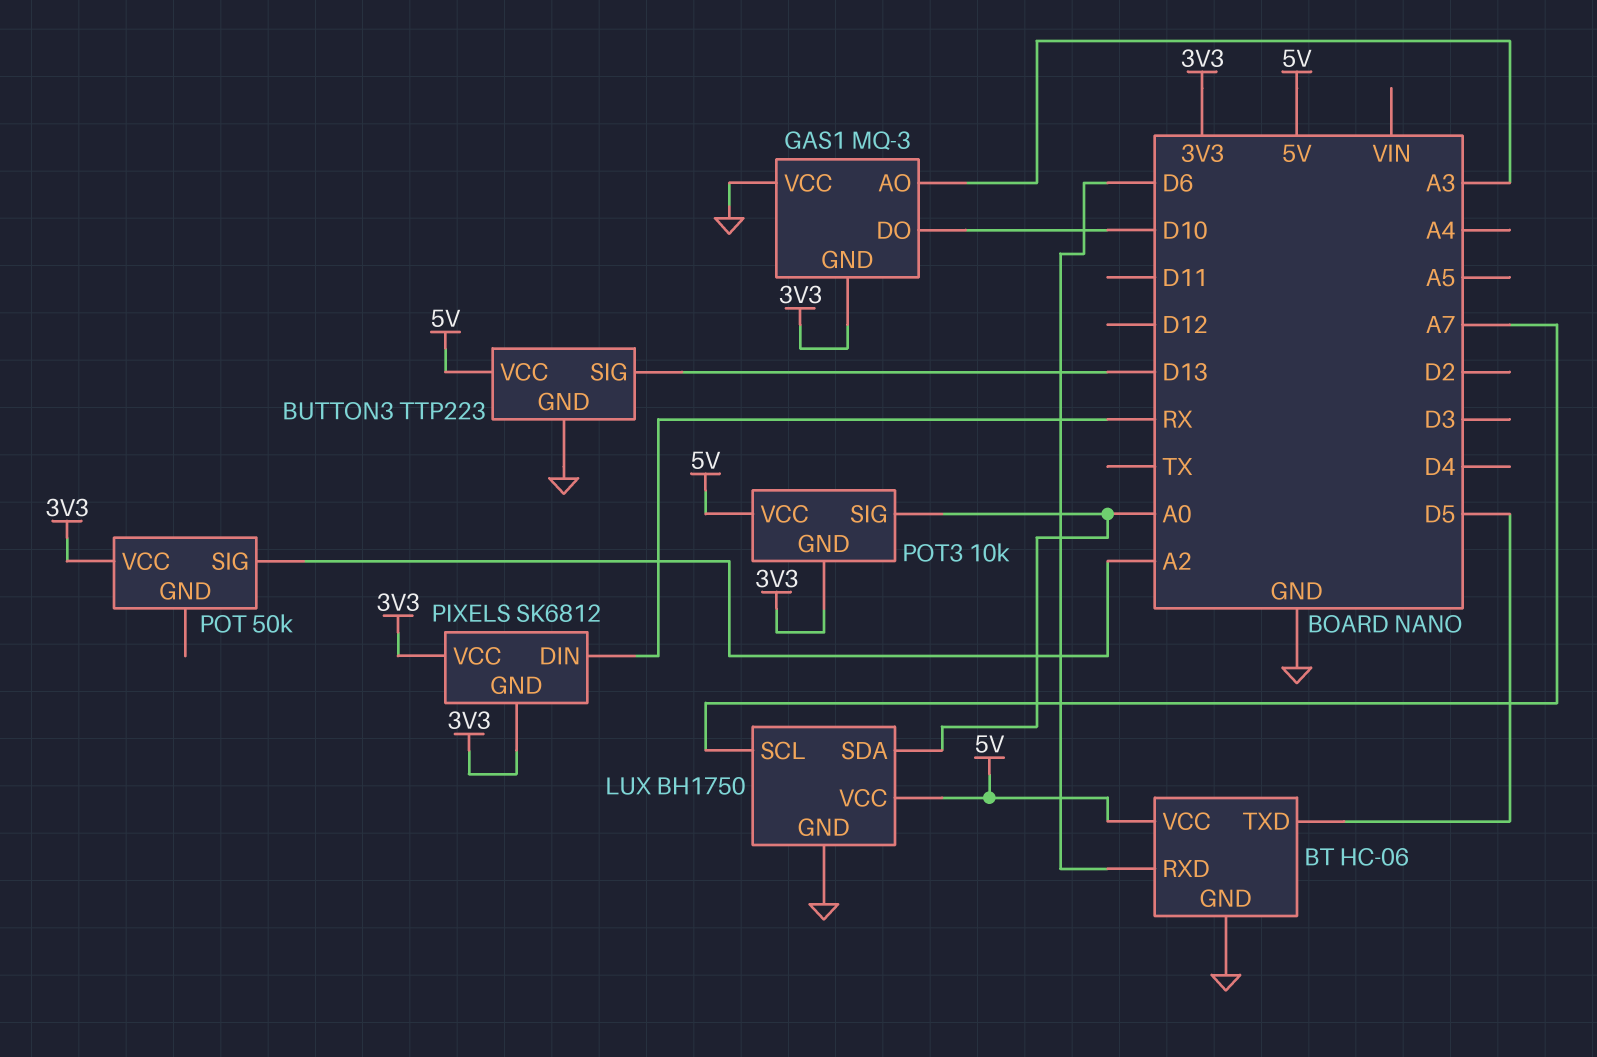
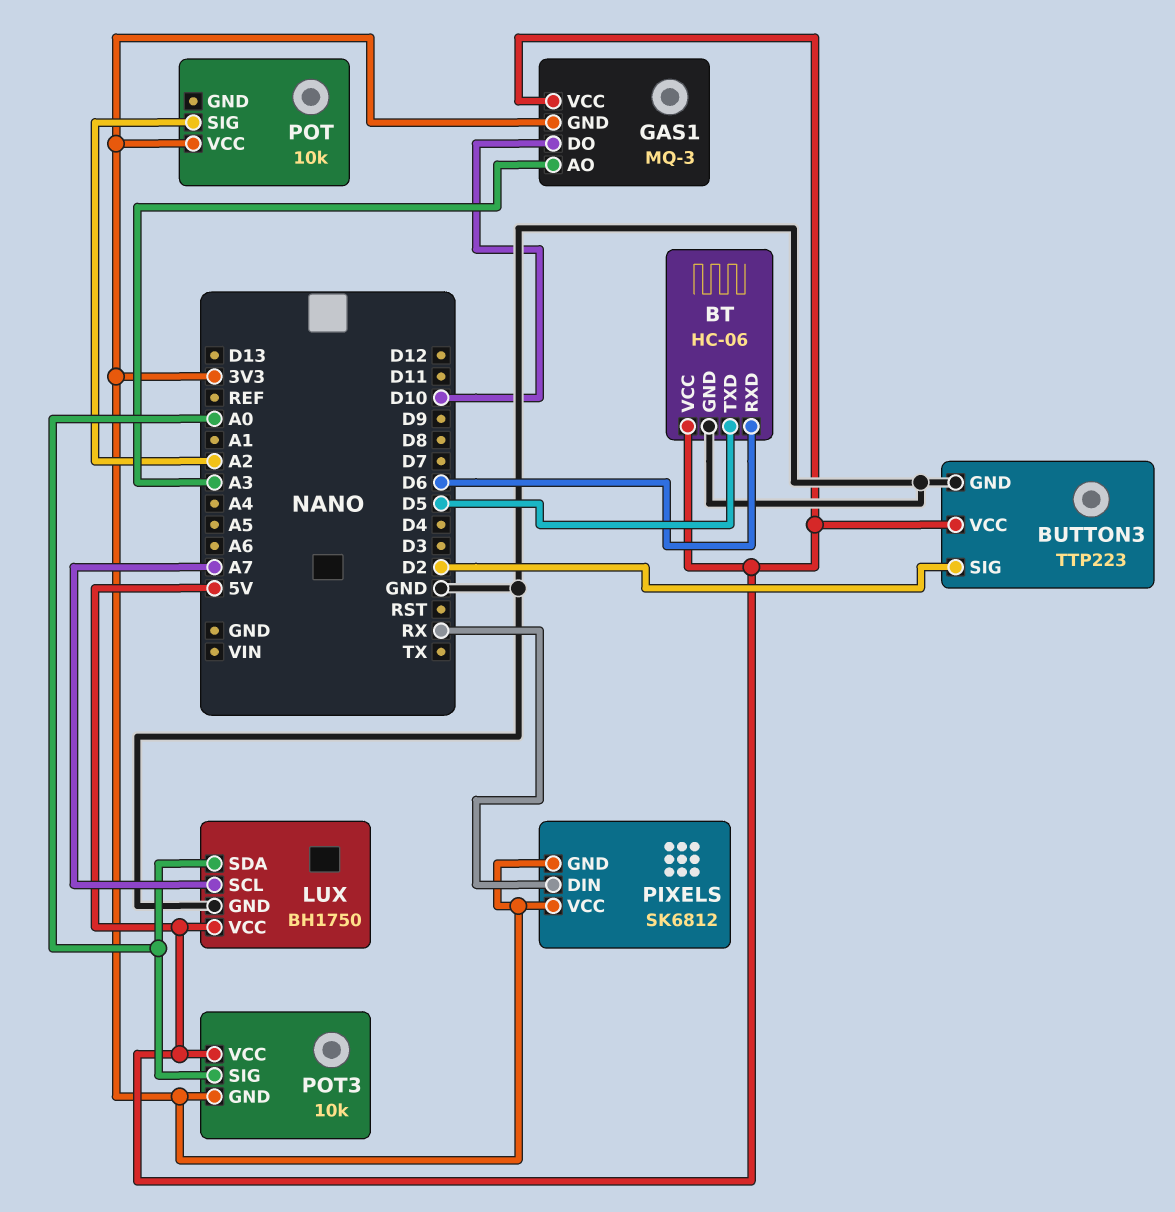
BUTTON3 pin SIG: D13 -> D2
GAS1 pin VCC: GND -> 5V
POT: 50k -> 10k

